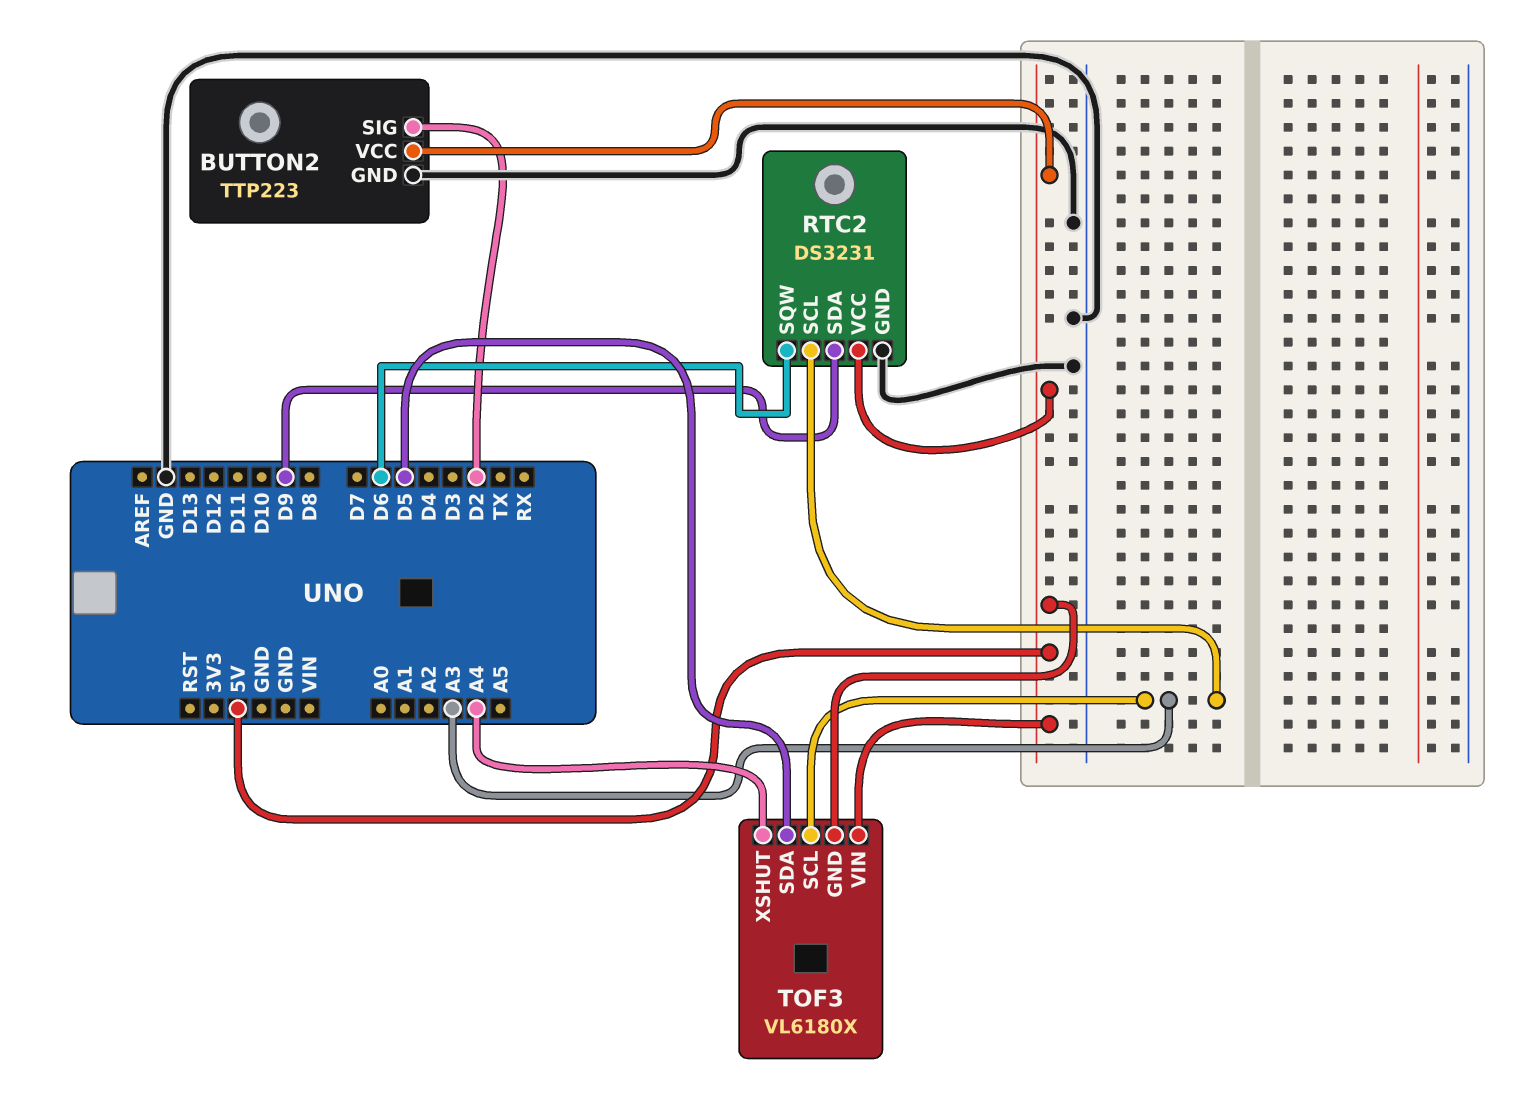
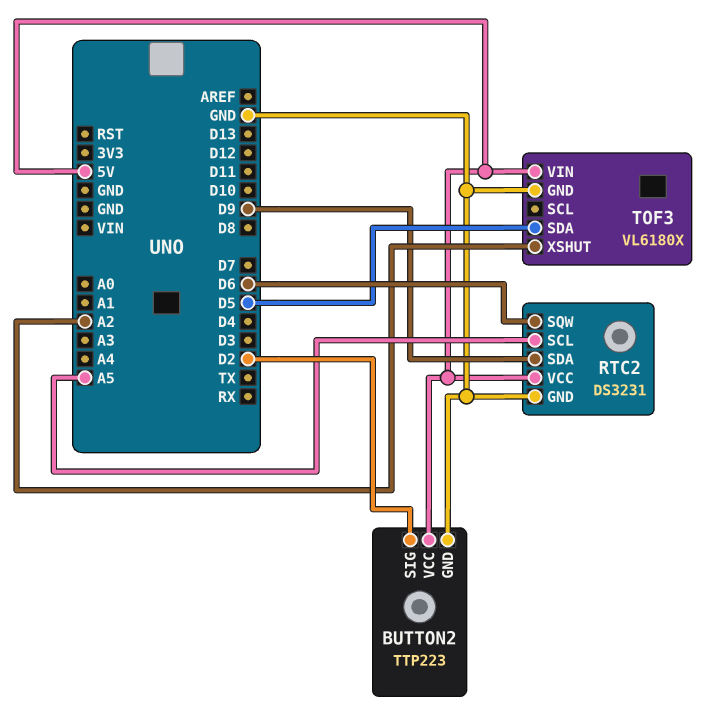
RTC2 pin SCL: A3 -> A5
TOF3 pin GND: 5V -> GND
TOF3 pin SCL: A3 -> none
TOF3 pin XSHUT: A4 -> A2

